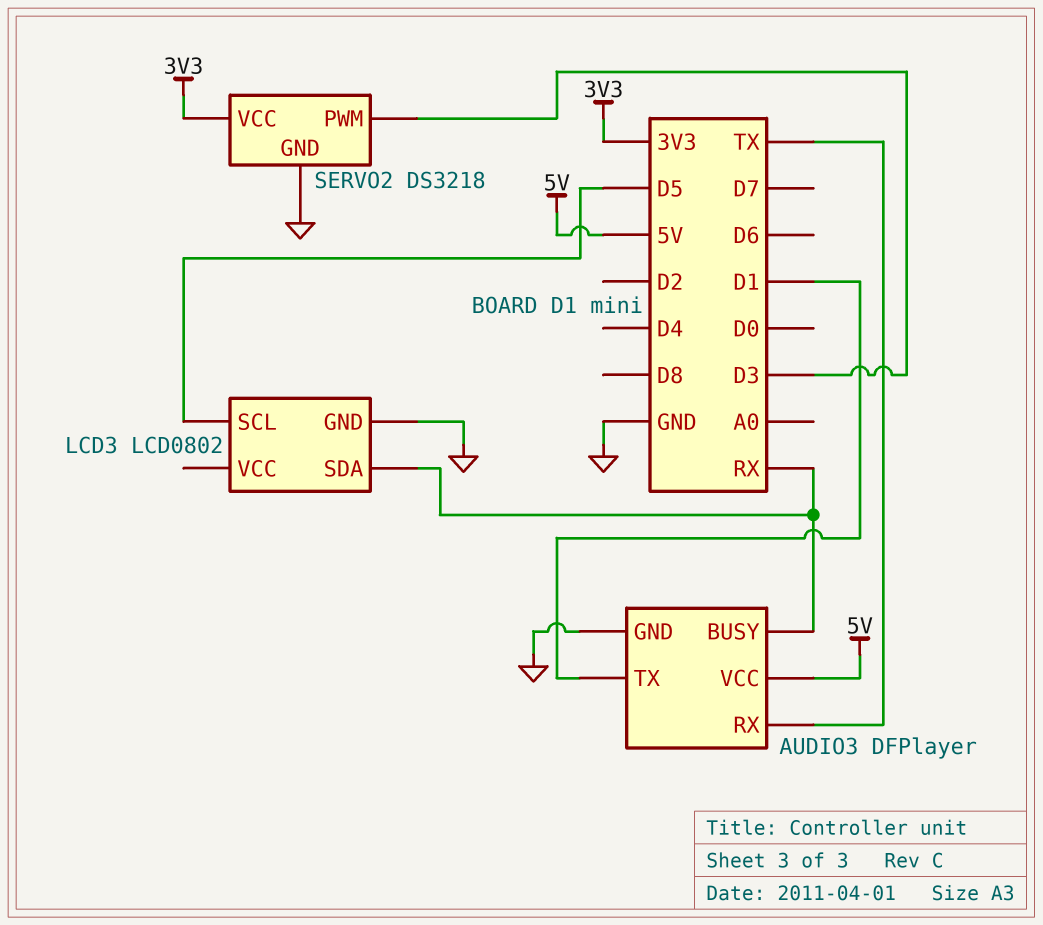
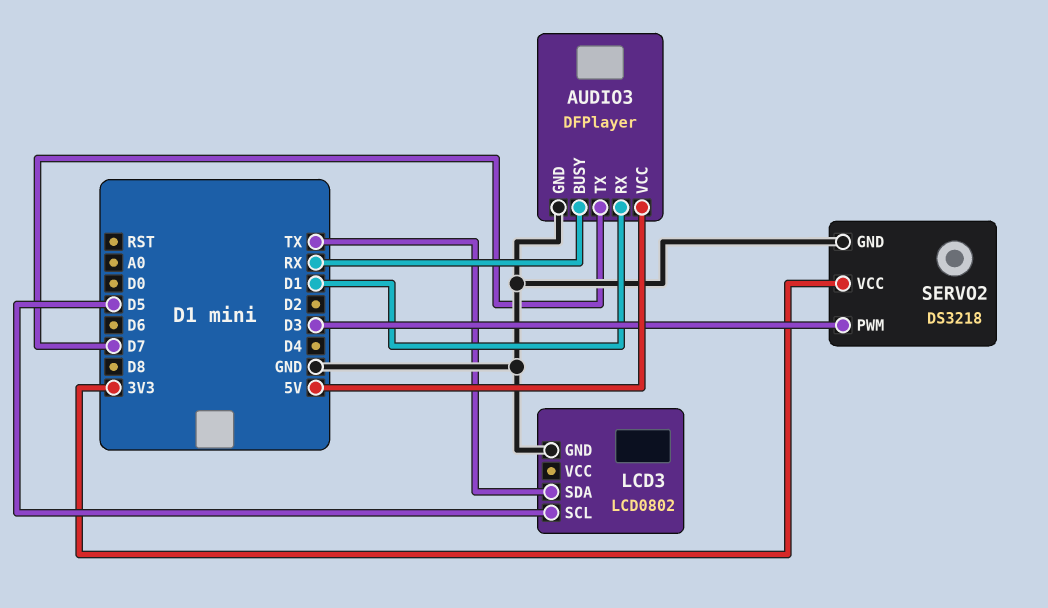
AUDIO3 pin RX: TX -> D1
AUDIO3 pin TX: D1 -> D7
LCD3 pin SDA: RX -> TX

